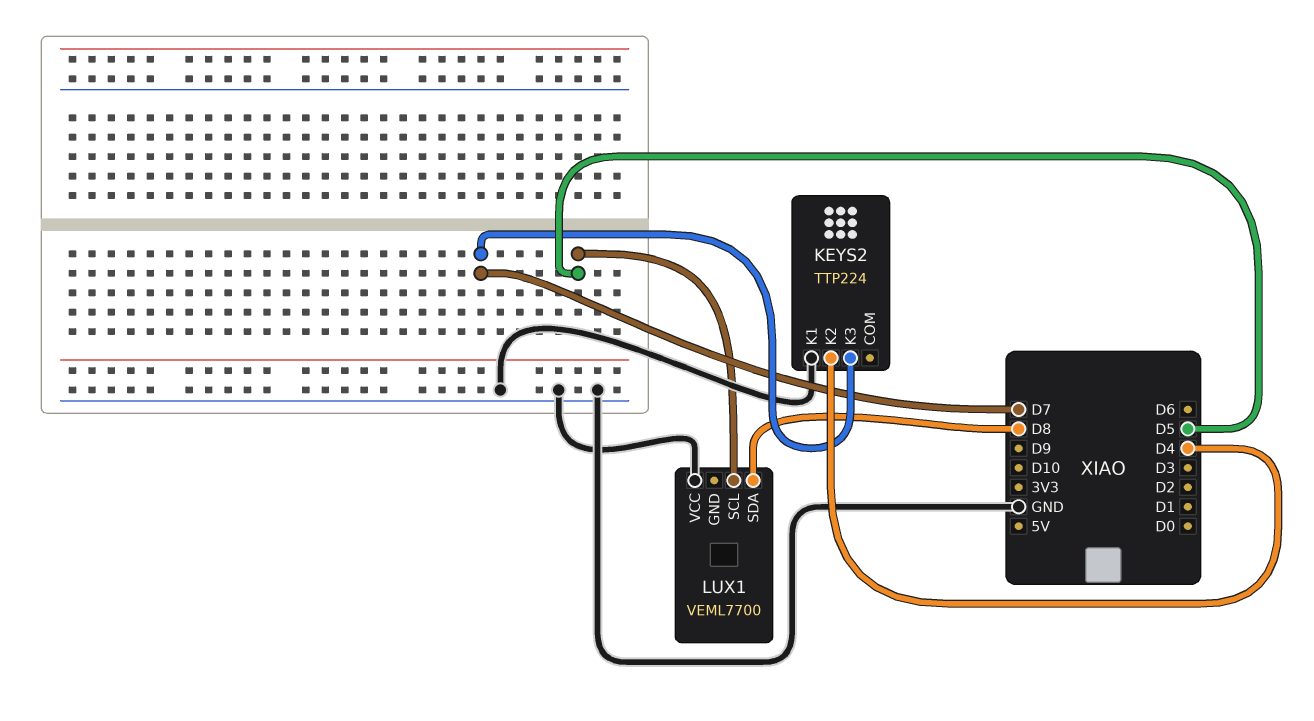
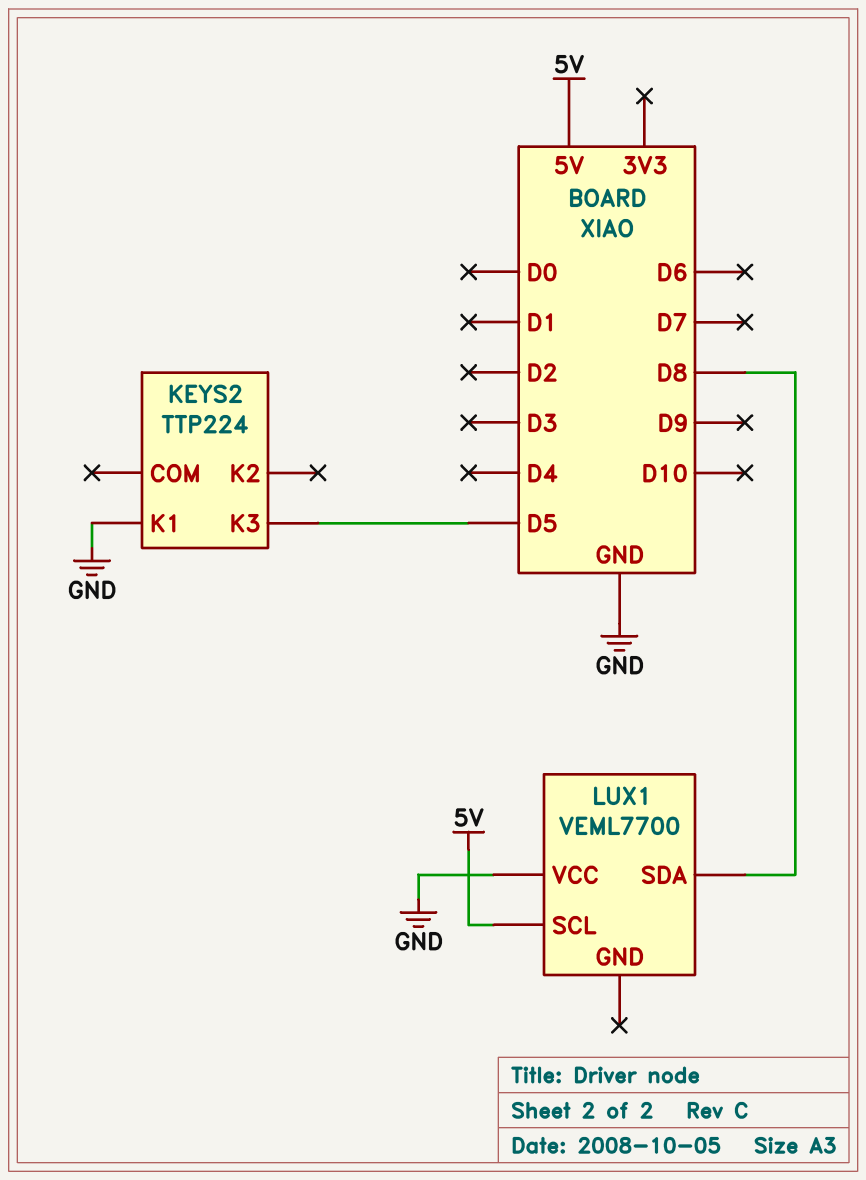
KEYS2 pin K2: D4 -> none
KEYS2 pin K3: D7 -> D5
LUX1 pin SCL: D5 -> 5V

